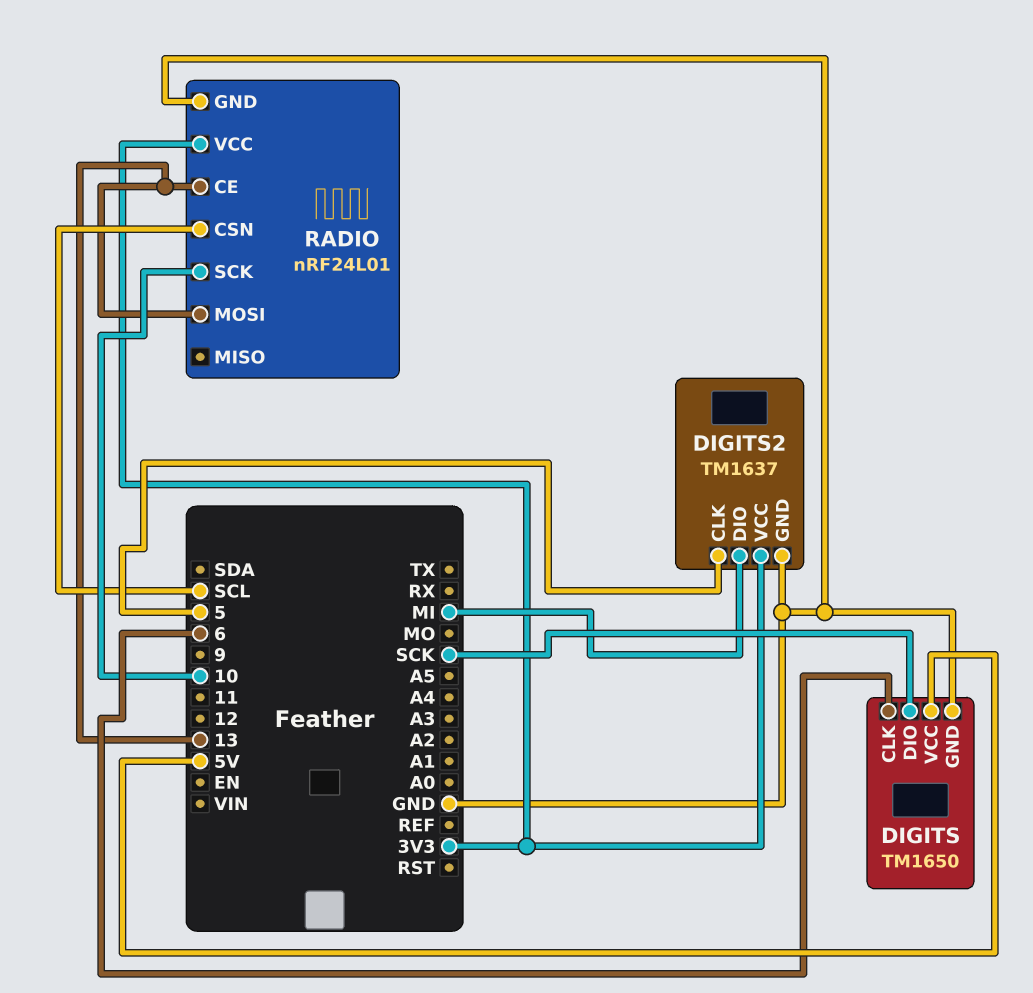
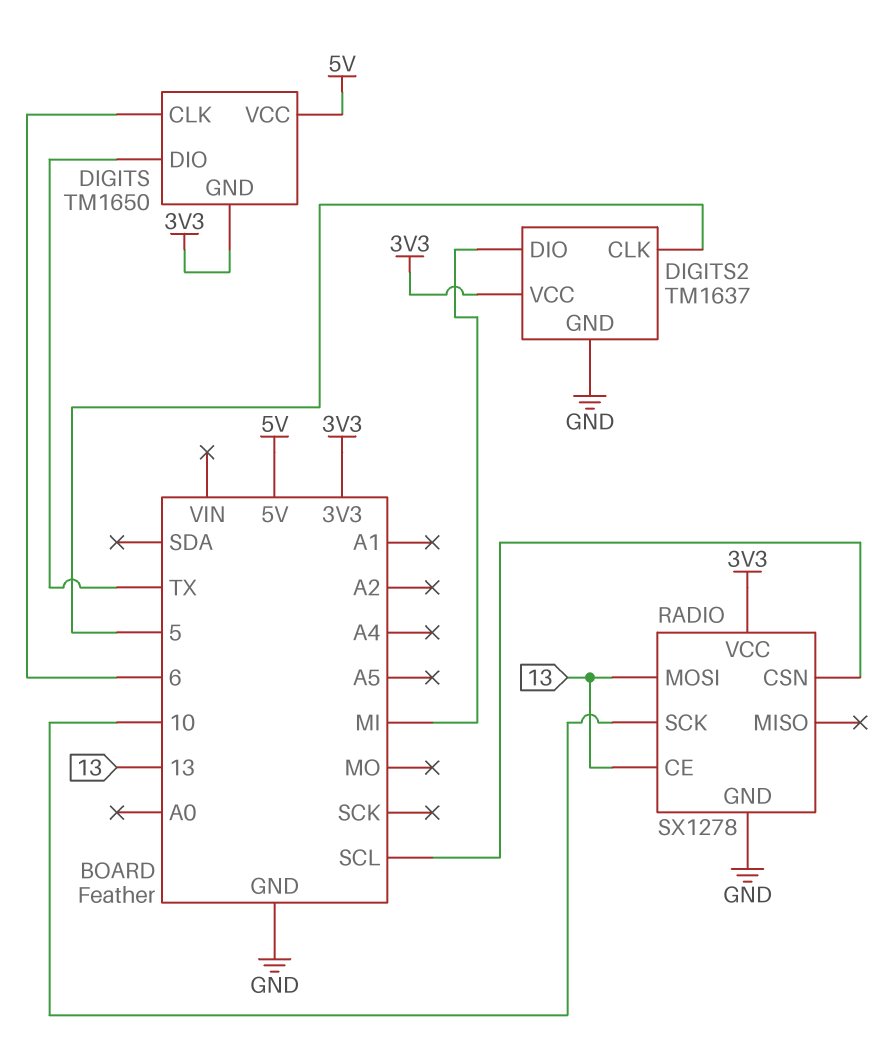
DIGITS pin DIO: SCK -> TX
DIGITS pin GND: GND -> 3V3
RADIO: nRF24L01 -> SX1278

